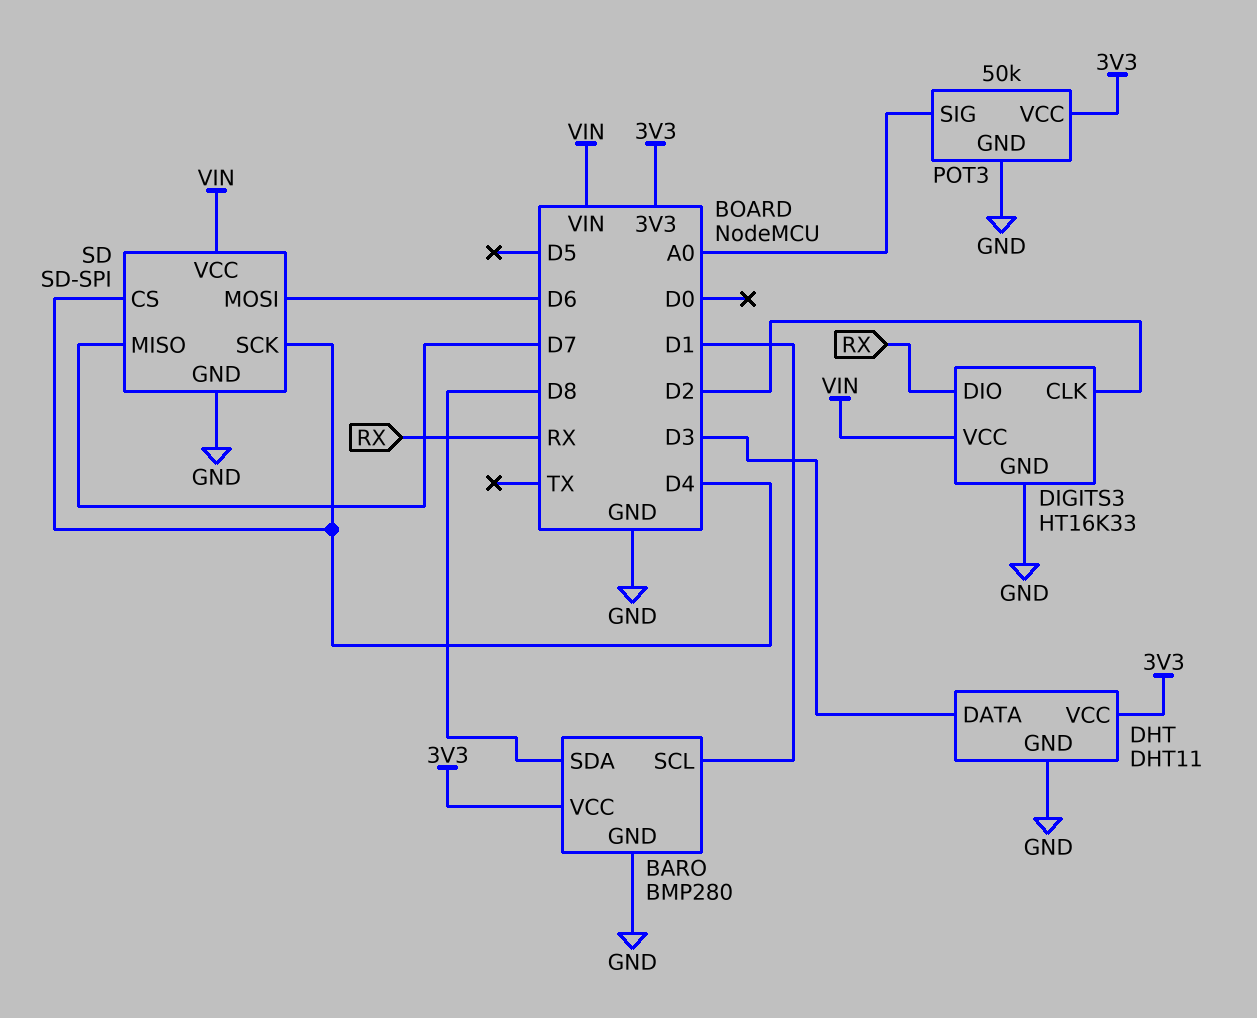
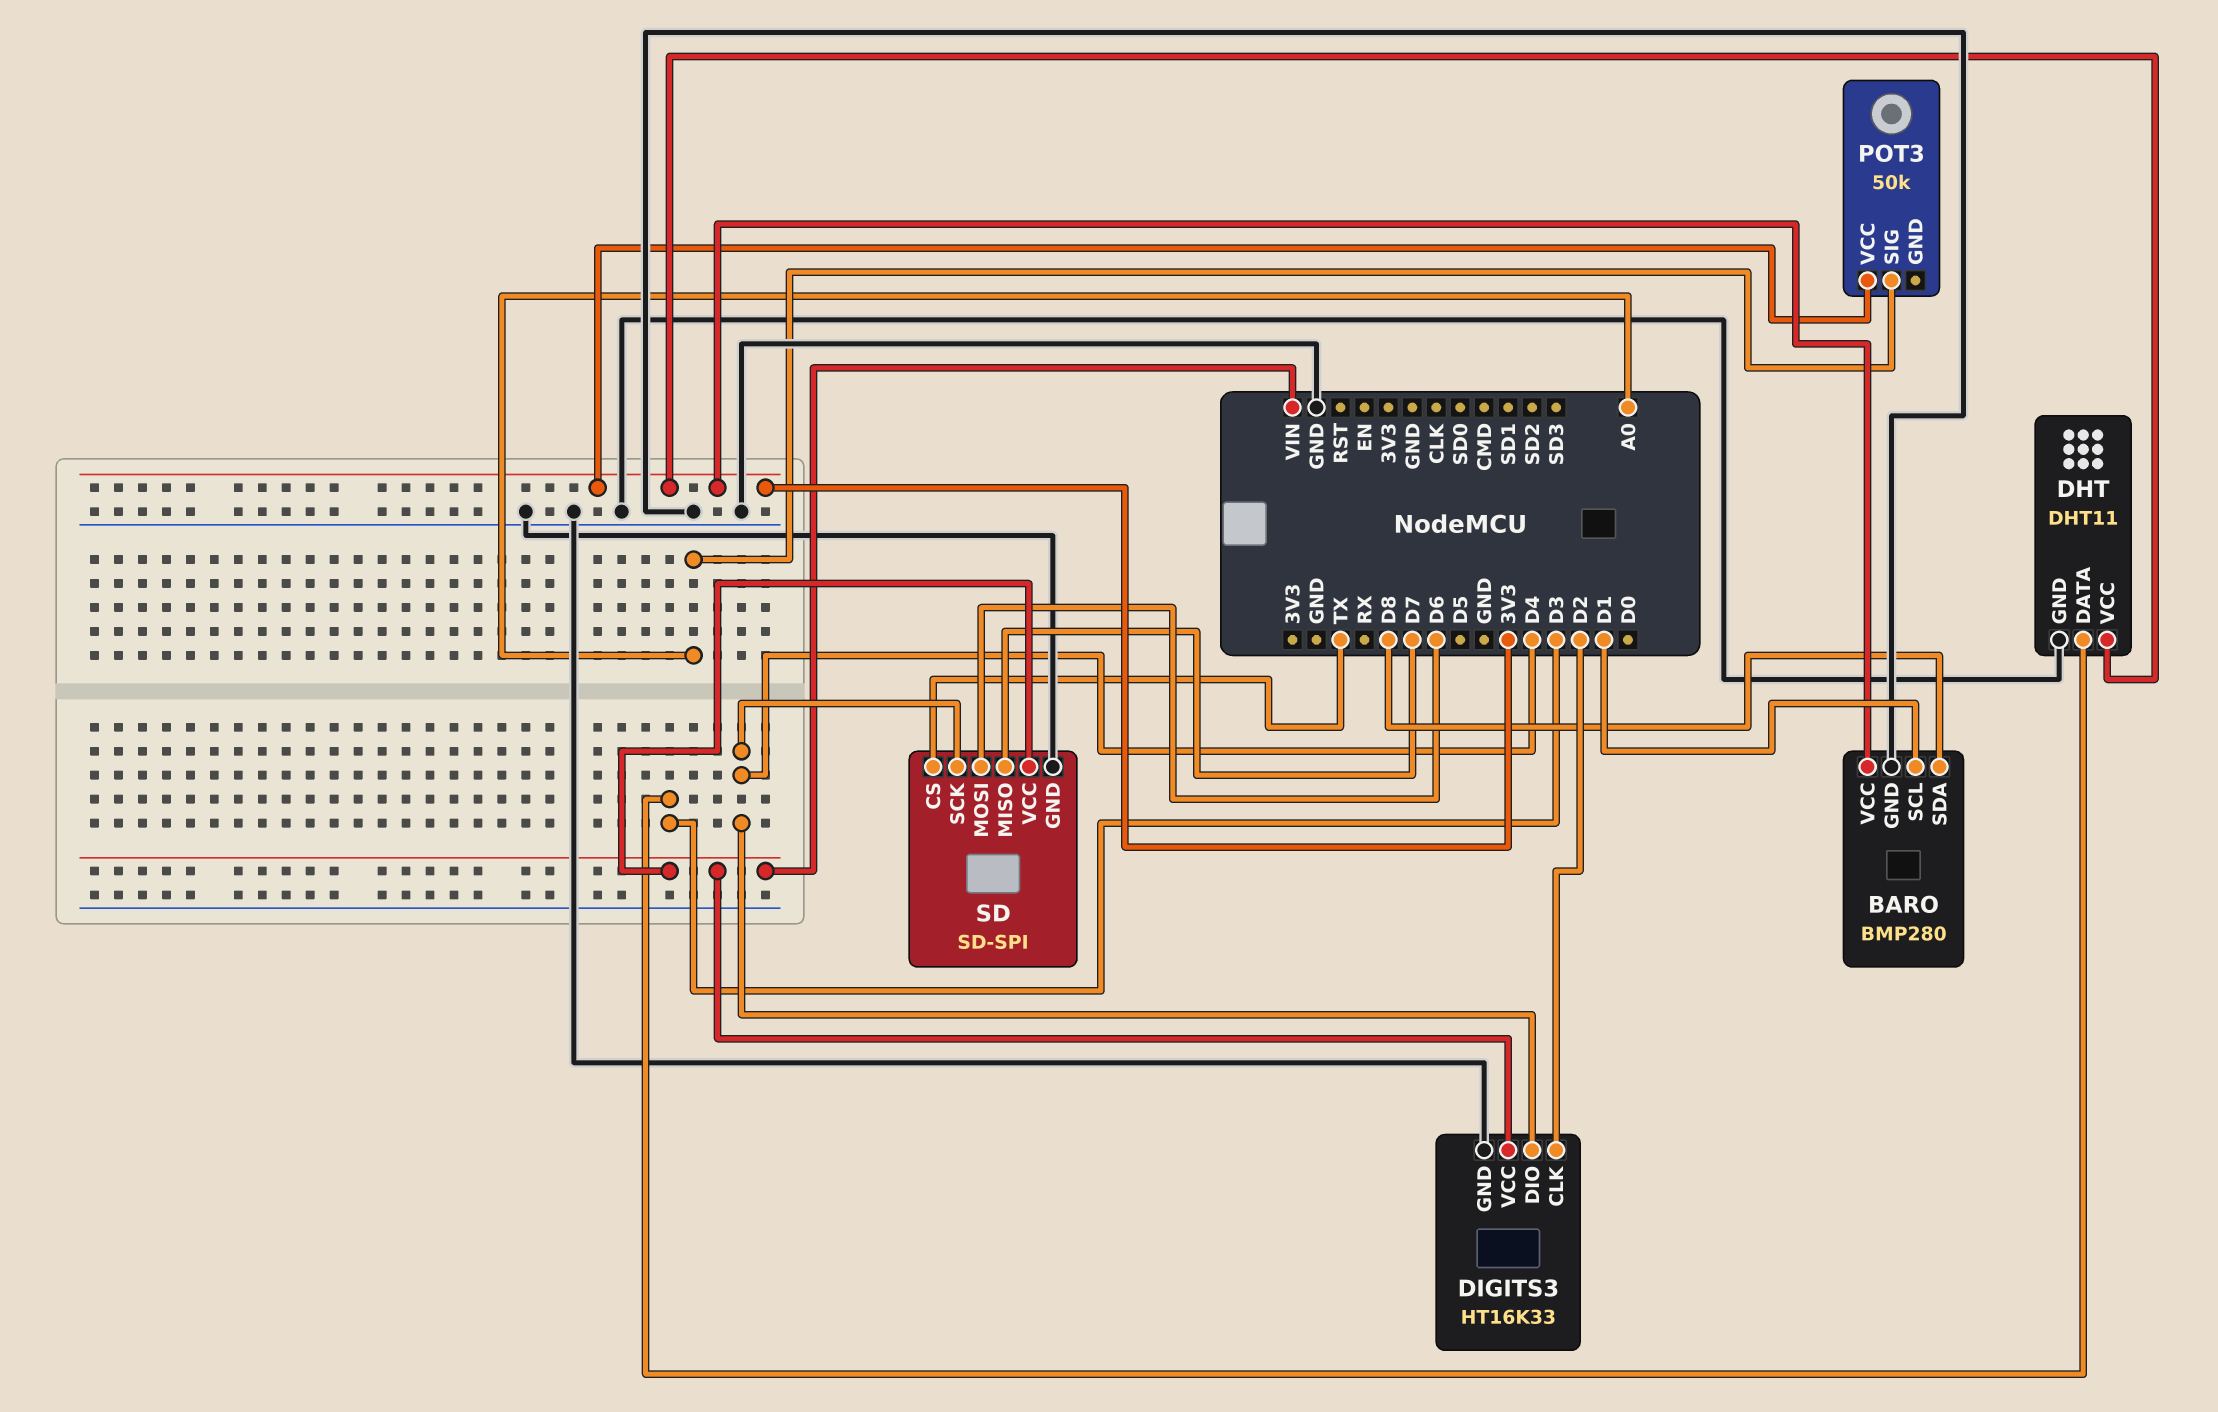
DIGITS3 pin DIO: RX -> D4
POT3 pin GND: GND -> none
SD pin CS: D4 -> TX

